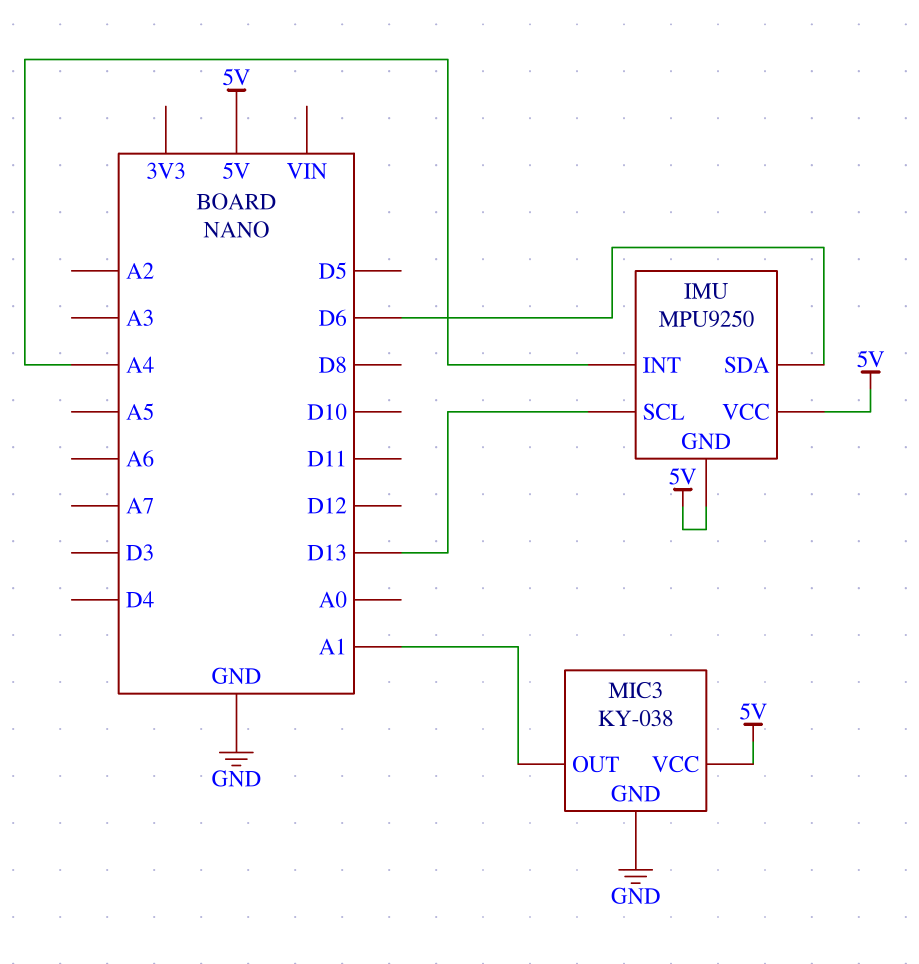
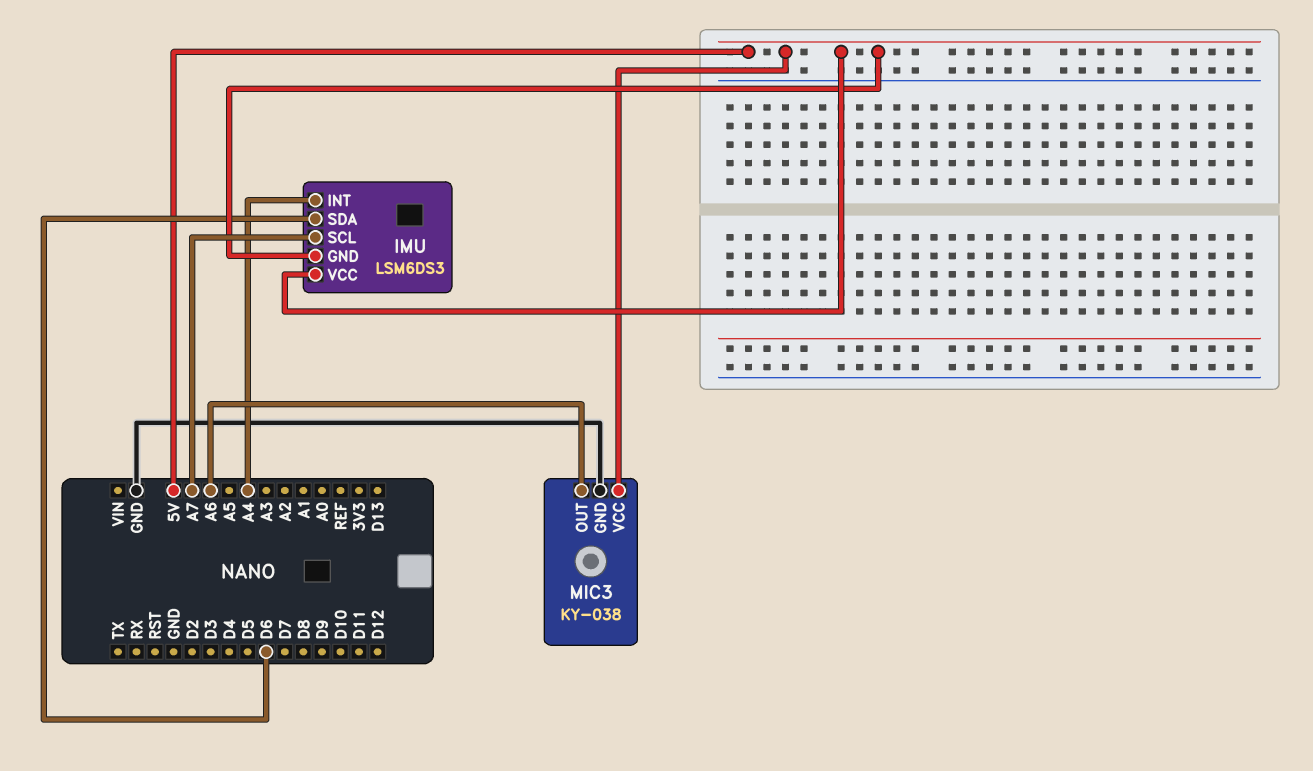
IMU: MPU9250 -> LSM6DS3
IMU pin SCL: D13 -> A7
MIC3 pin OUT: A1 -> A6

